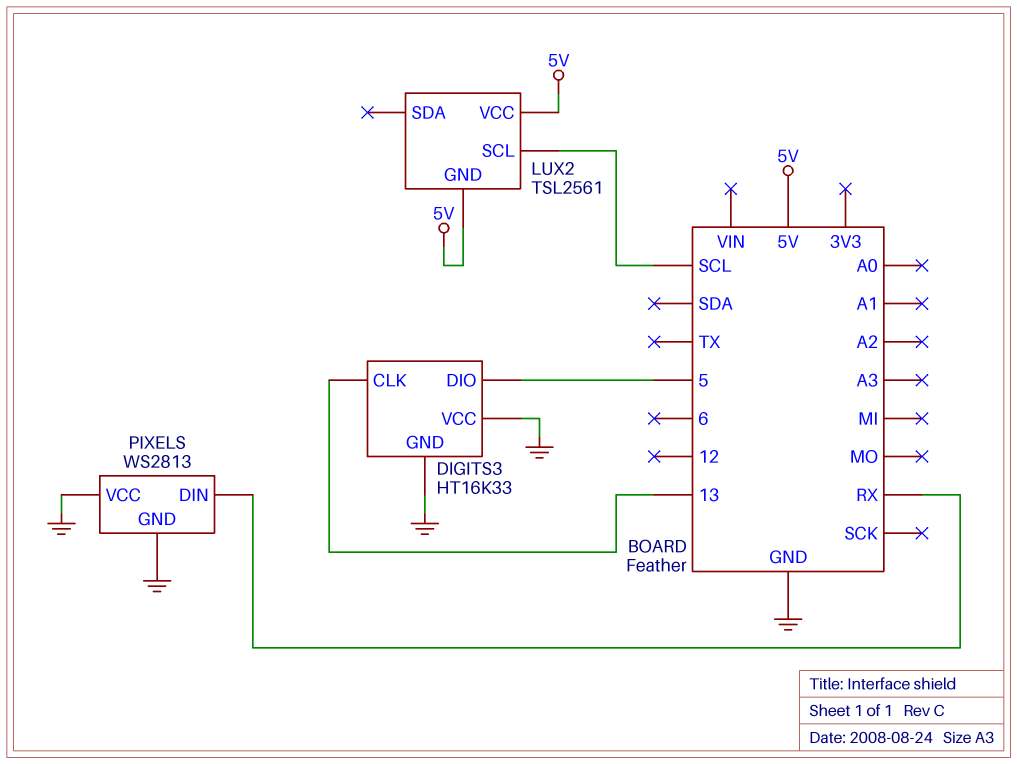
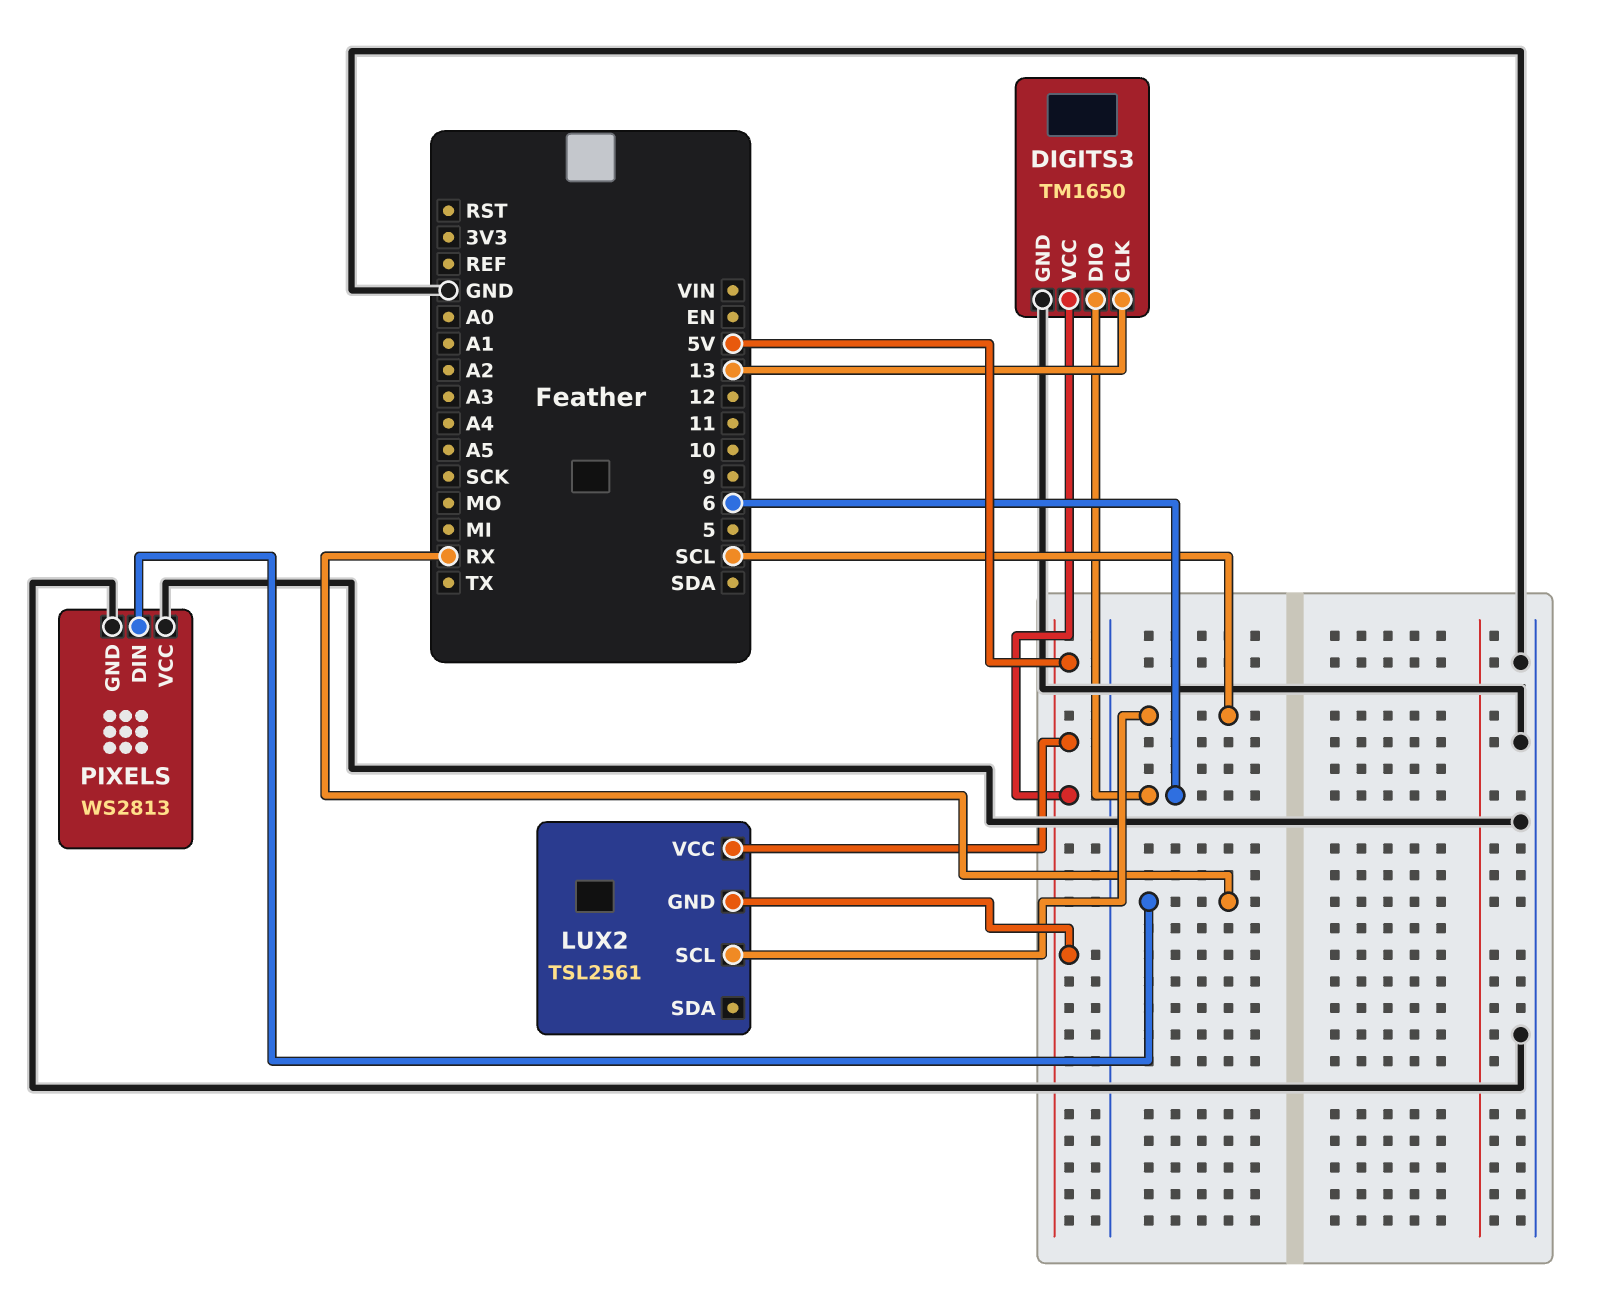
DIGITS3: HT16K33 -> TM1650
DIGITS3 pin DIO: 5 -> 6
DIGITS3 pin VCC: GND -> 5V

